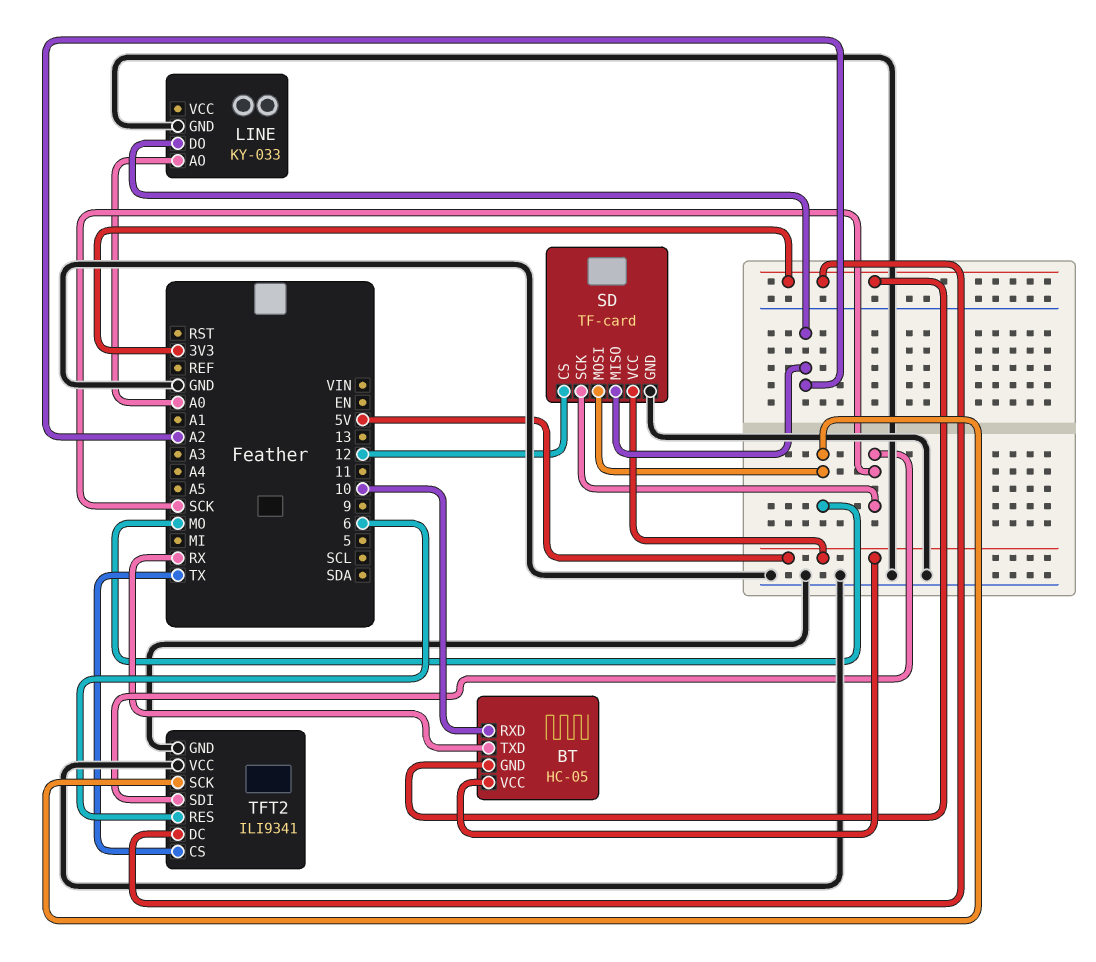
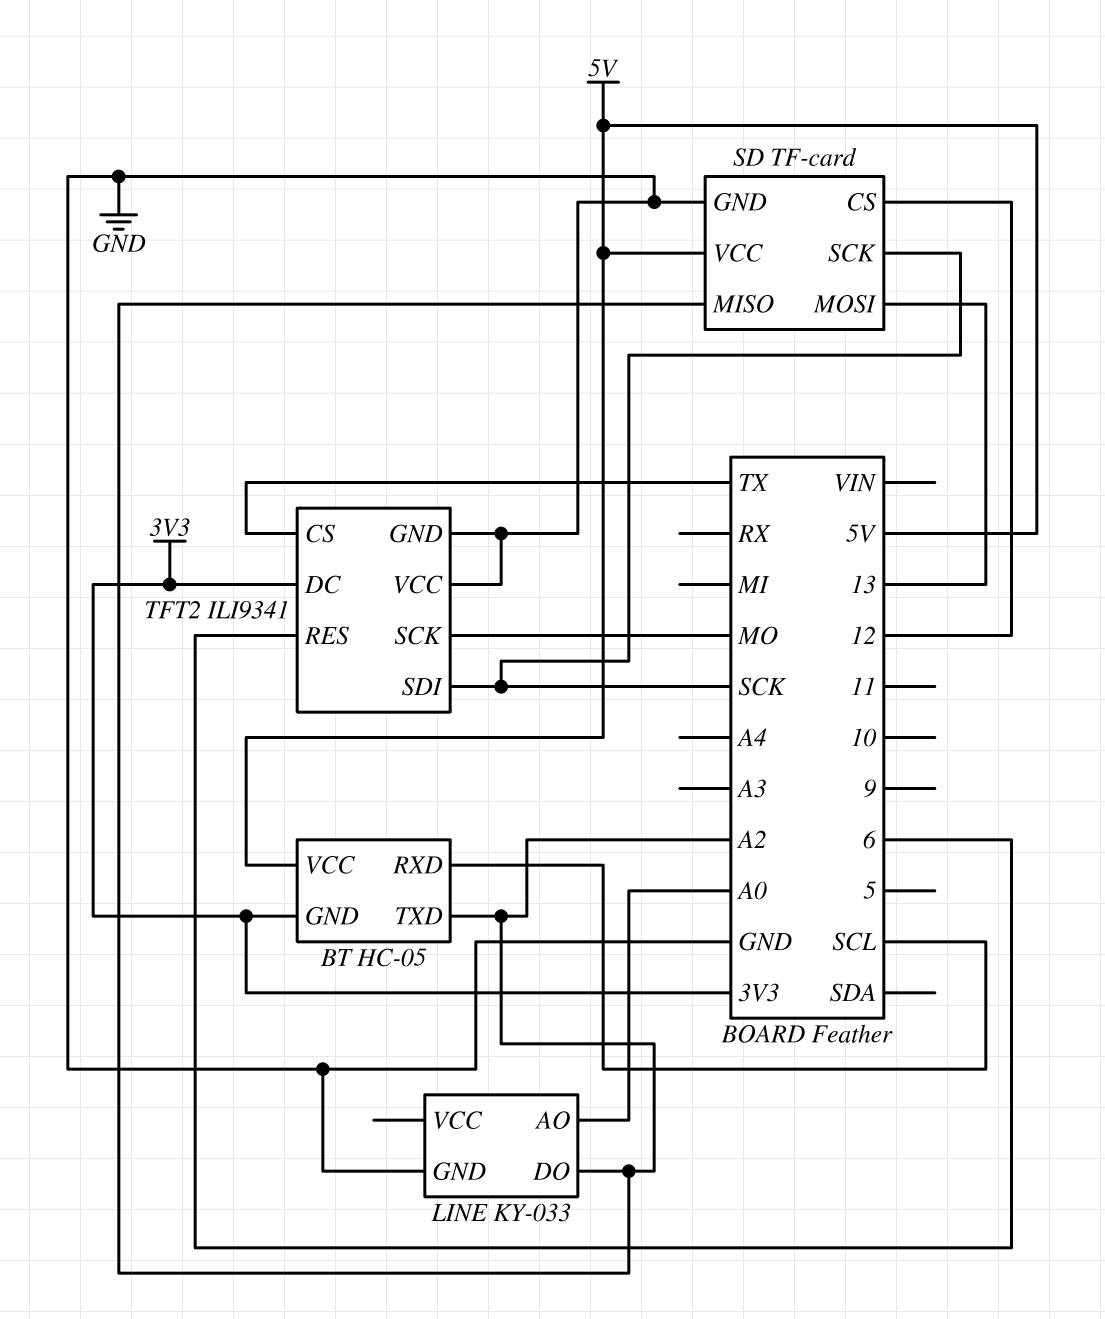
BT pin RXD: 10 -> SCL
BT pin TXD: RX -> A2
SD pin MOSI: MO -> 13

